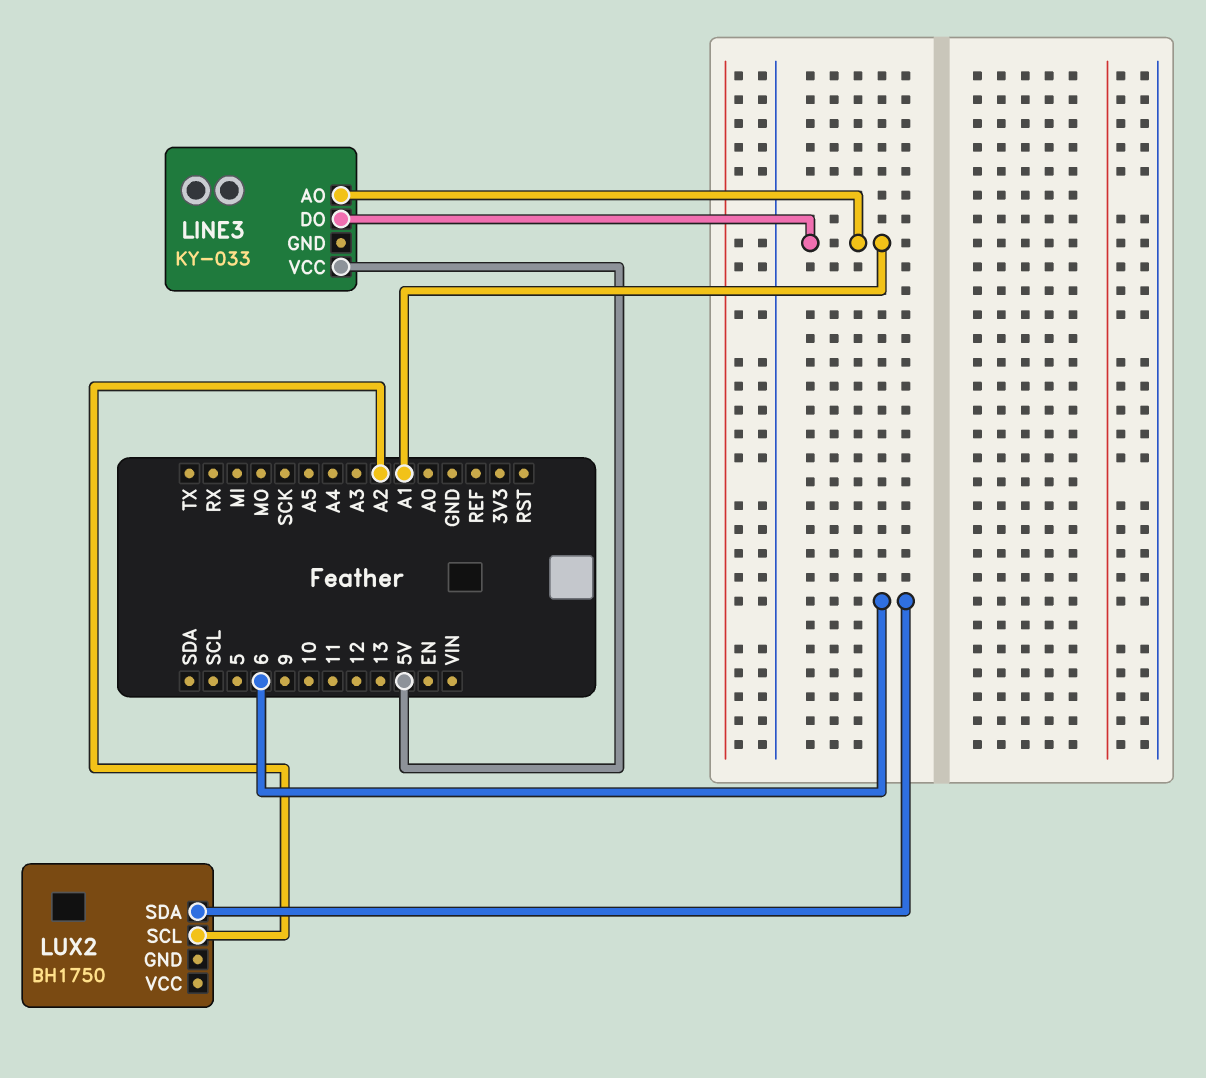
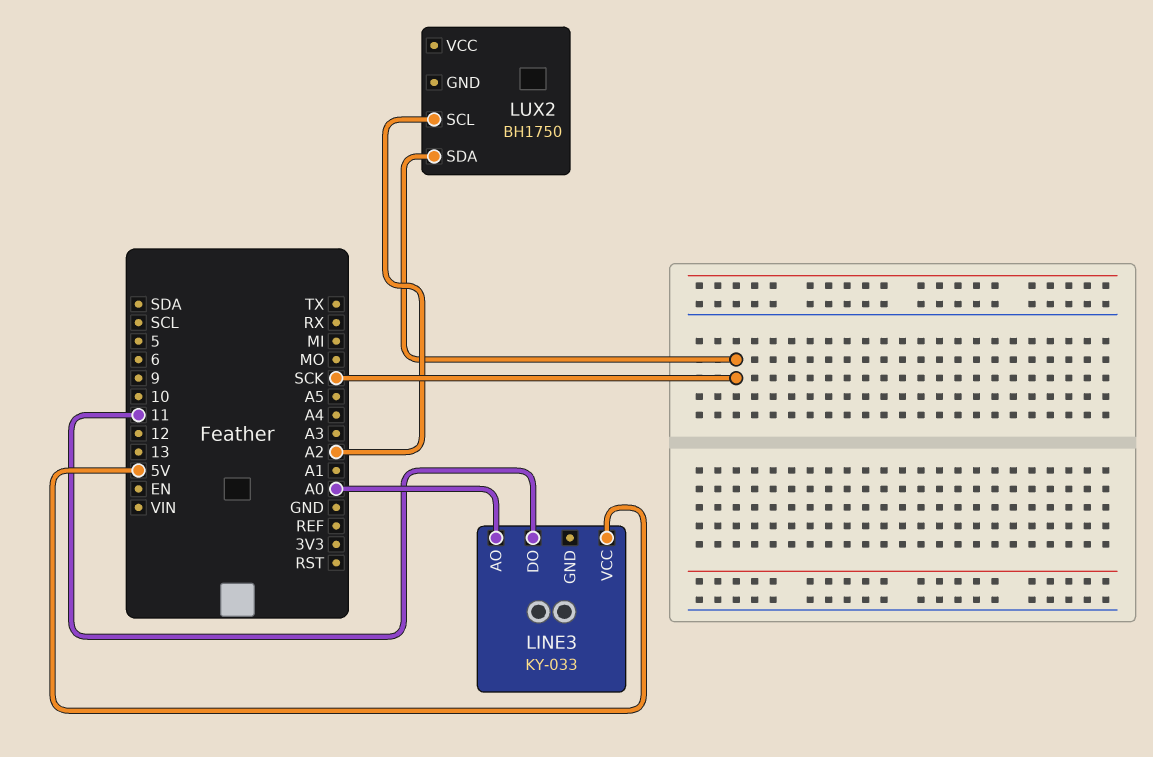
LINE3 pin AO: A1 -> A0
LINE3 pin DO: A1 -> 11
LUX2 pin SDA: 6 -> SCK

